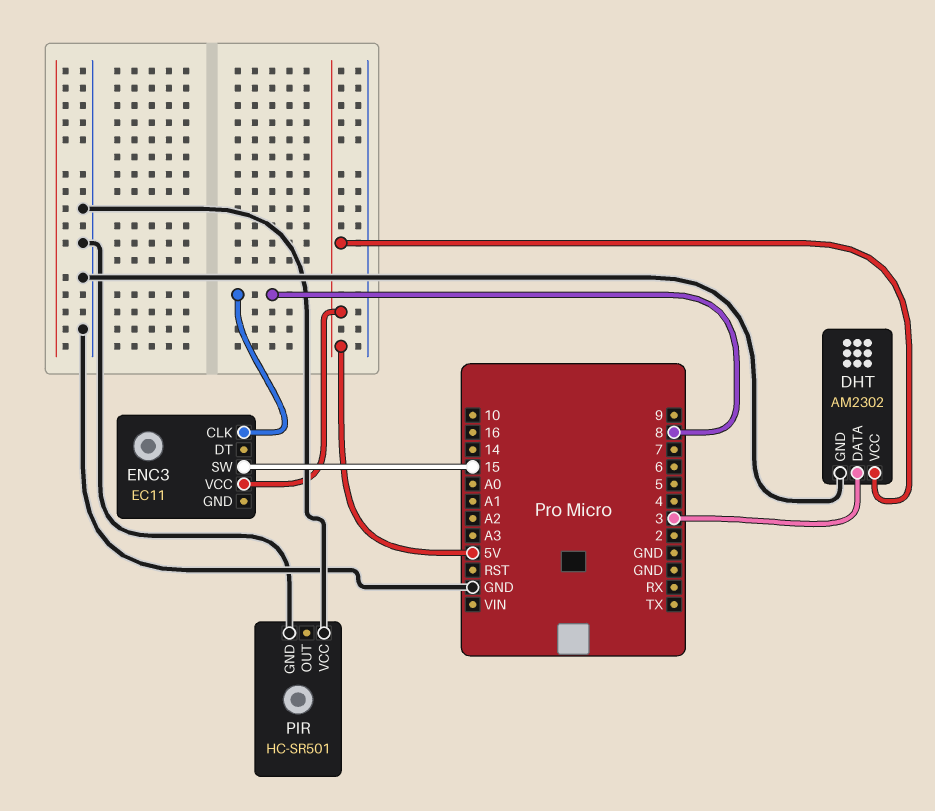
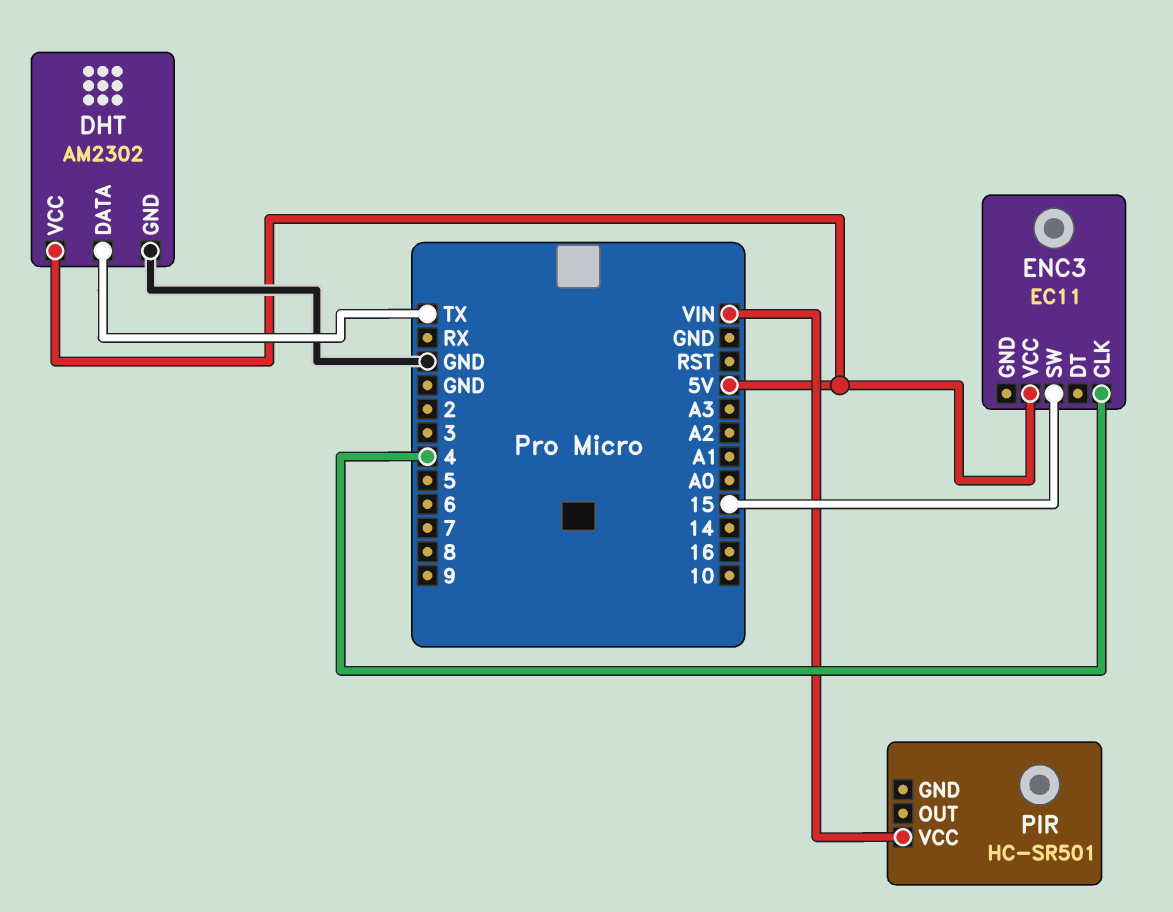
DHT pin DATA: 3 -> TX
ENC3 pin CLK: 8 -> 4
PIR pin GND: GND -> none
PIR pin VCC: GND -> VIN

